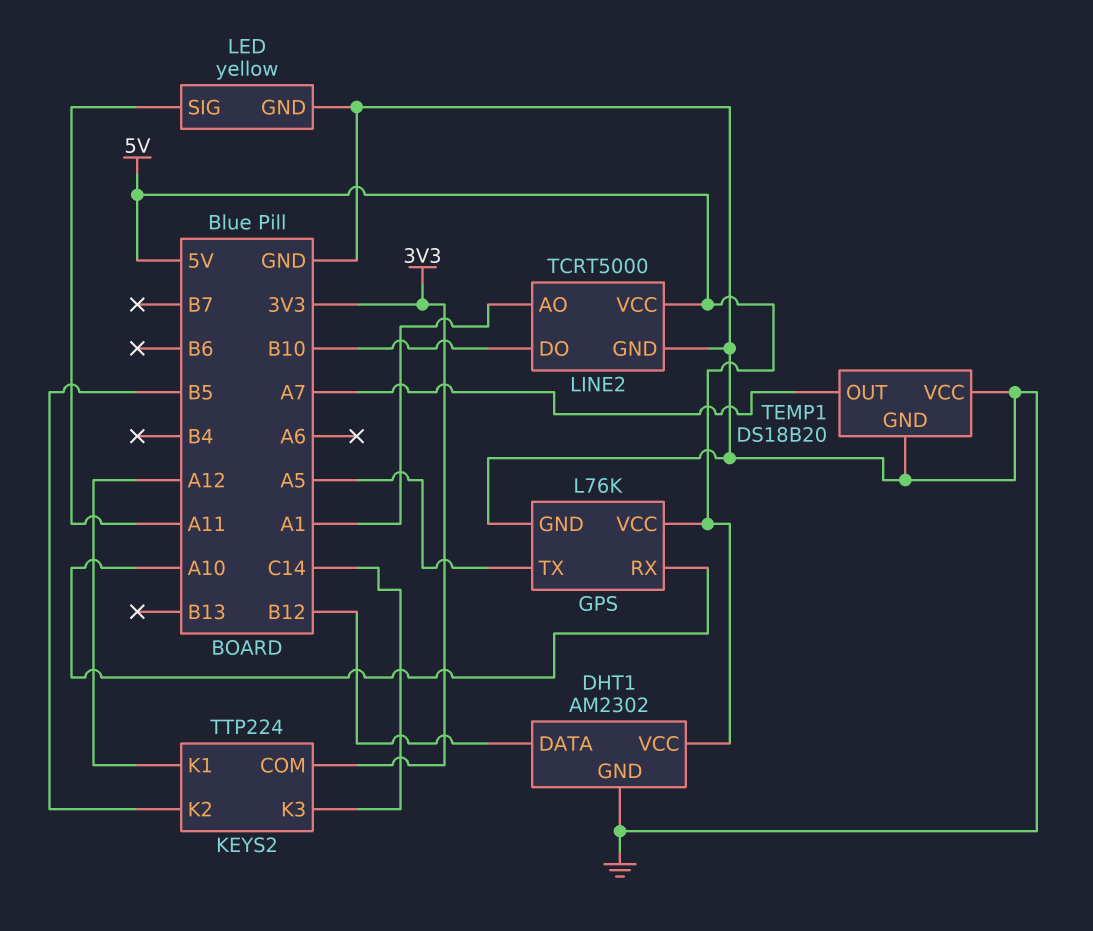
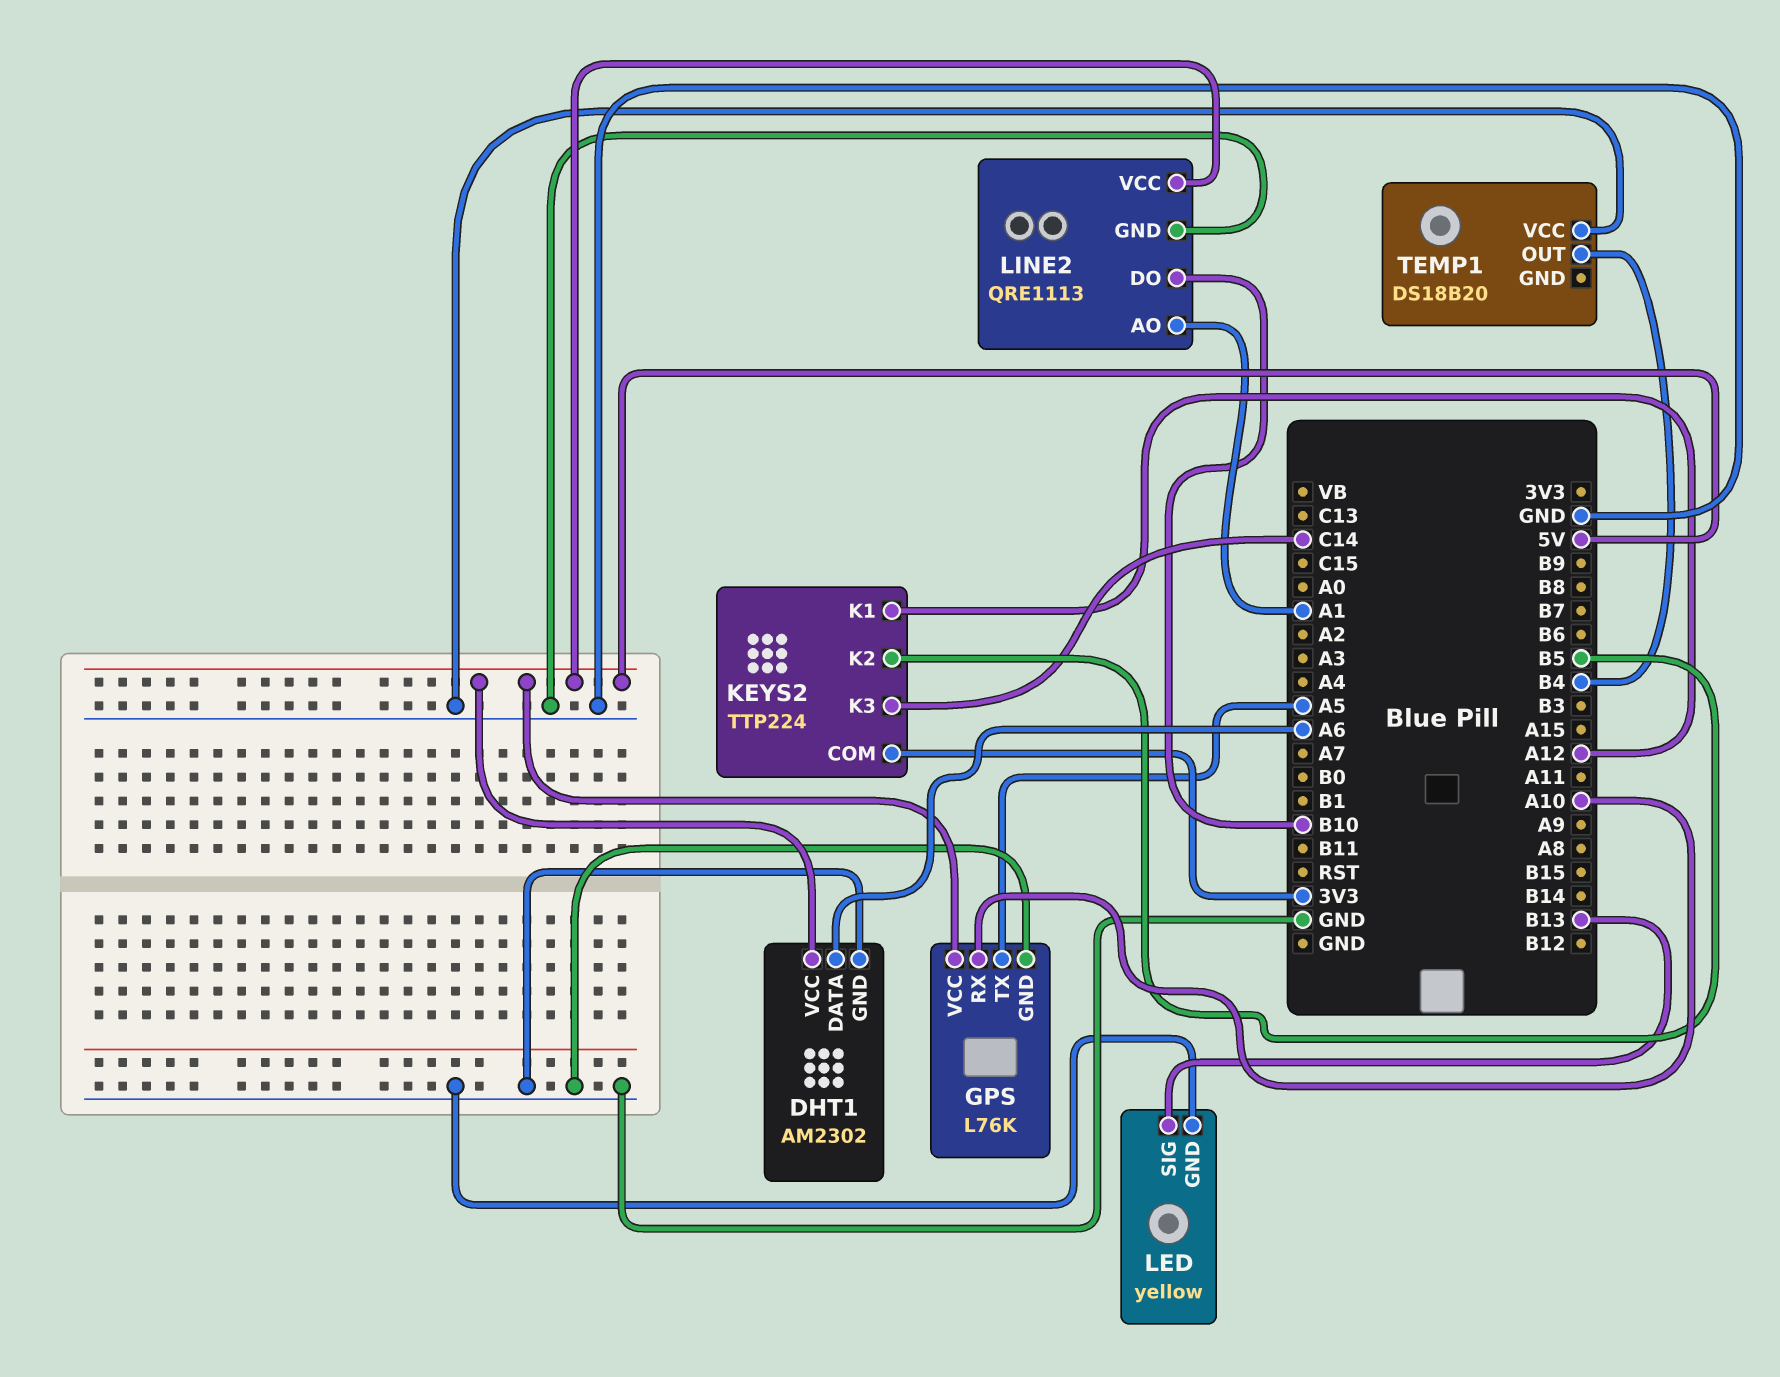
DHT1 pin DATA: B12 -> A6
LED pin SIG: A11 -> B13
LINE2: TCRT5000 -> QRE1113
TEMP1 pin GND: GND -> none
TEMP1 pin OUT: A7 -> B4

